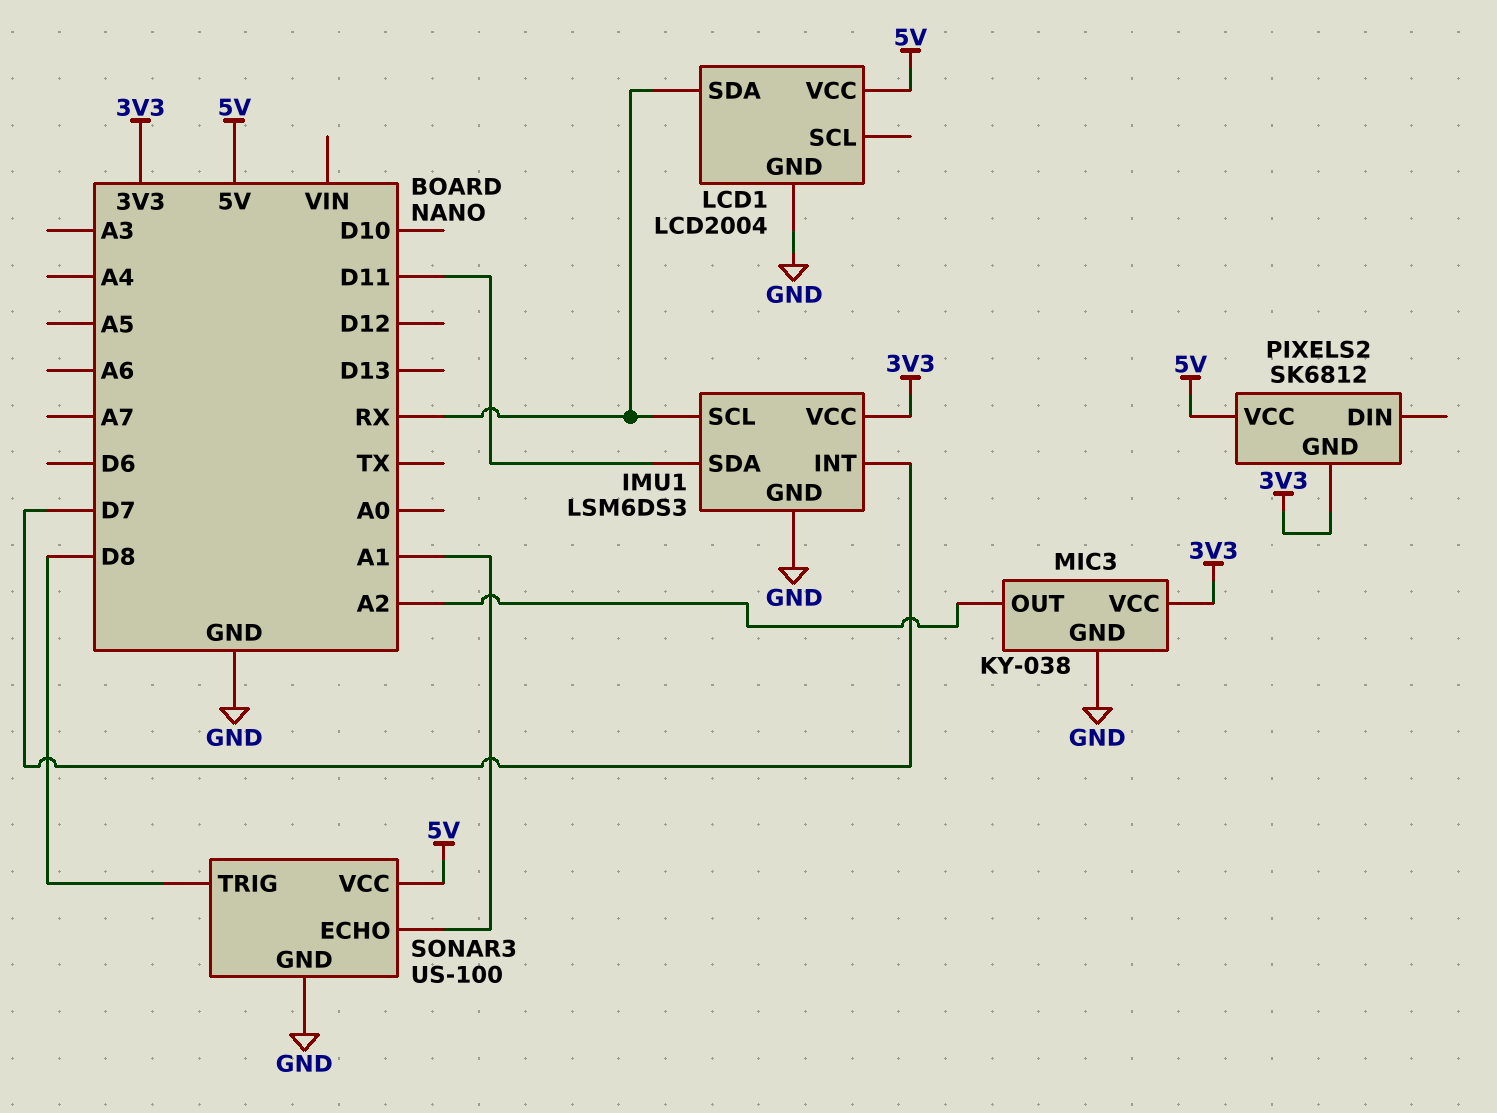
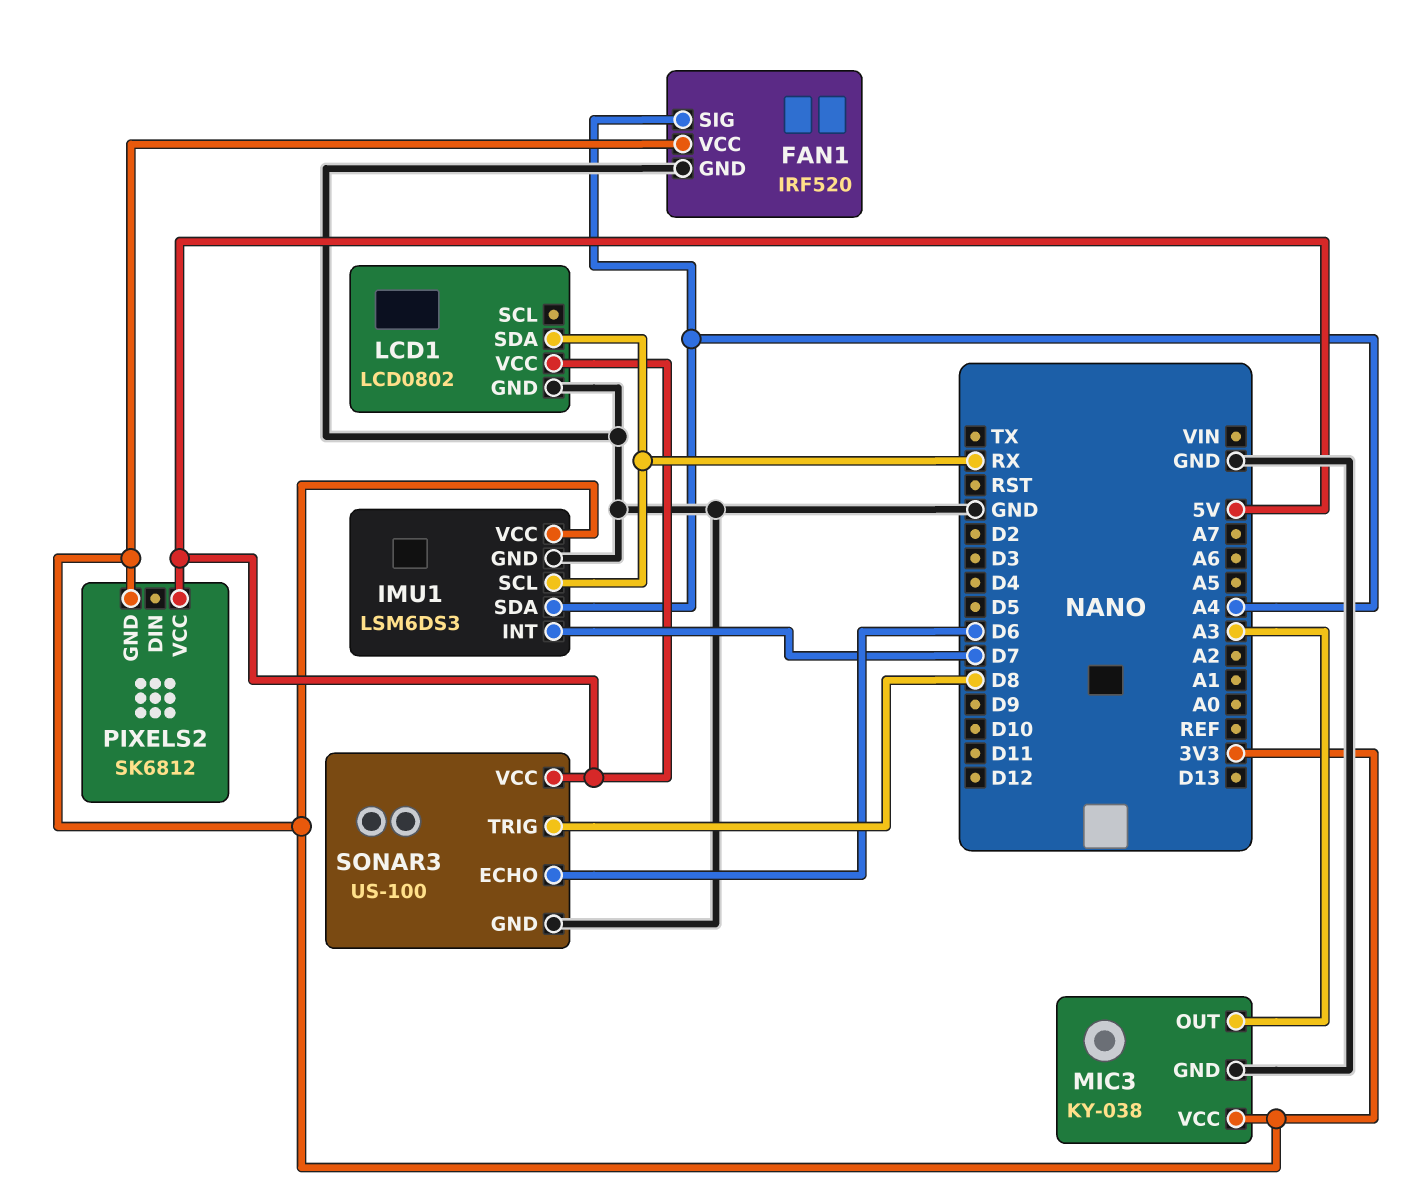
FAN1: none -> IRF520
FAN1 pin GND: none -> GND
FAN1 pin SIG: none -> A4
FAN1 pin VCC: none -> 3V3
IMU1 pin SDA: D11 -> A4
LCD1: LCD2004 -> LCD0802
MIC3 pin OUT: A2 -> A3
SONAR3 pin ECHO: A1 -> D6

